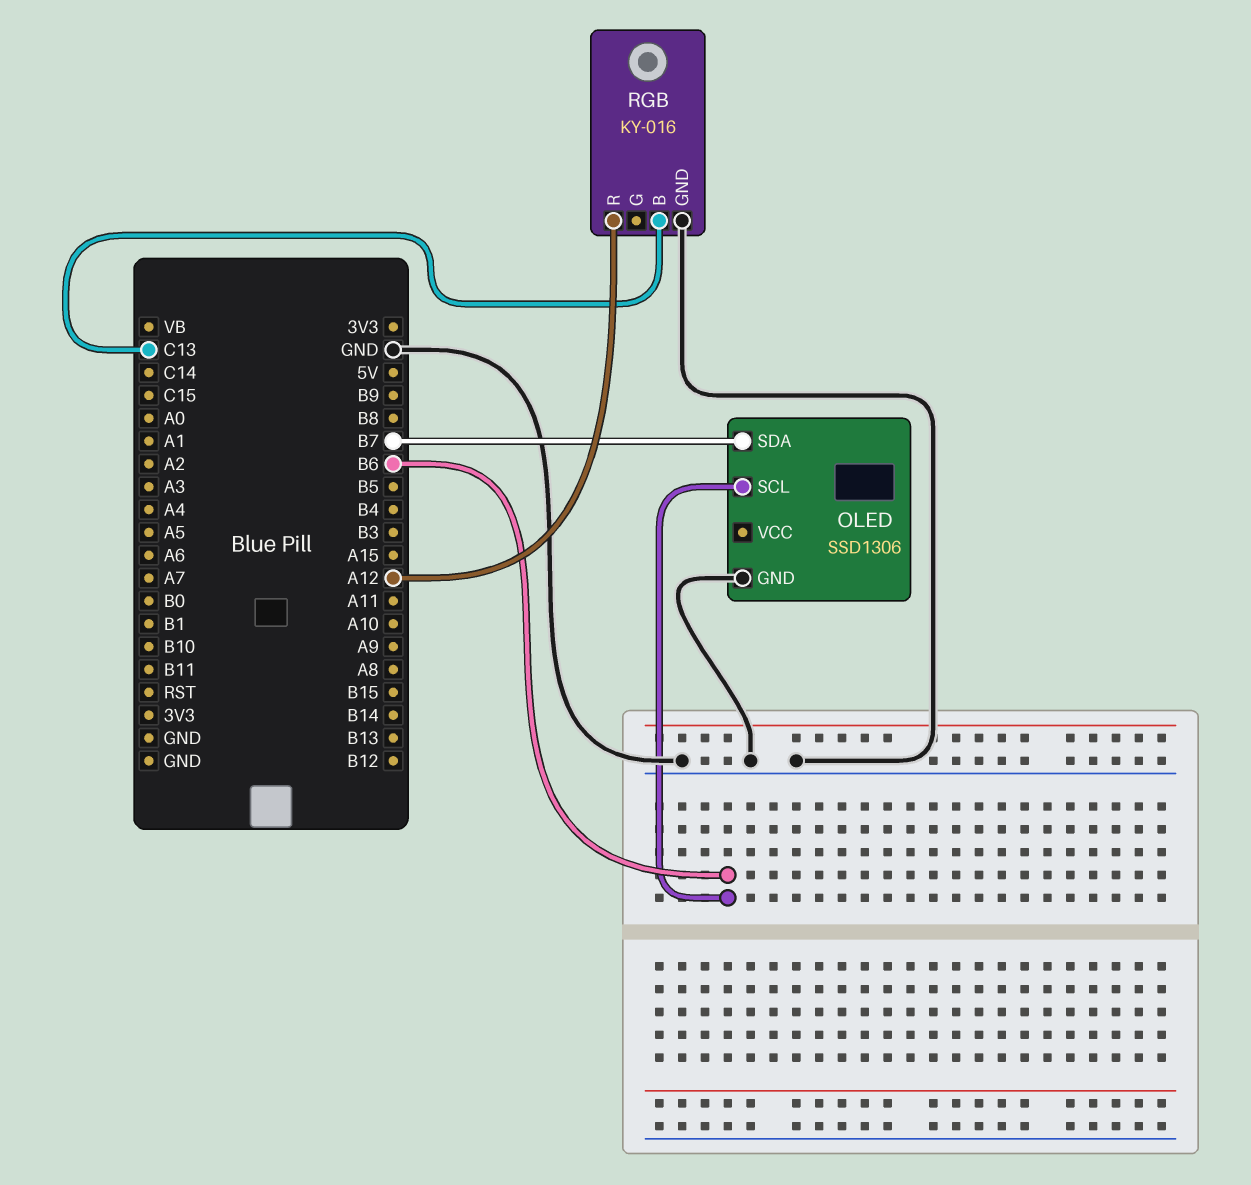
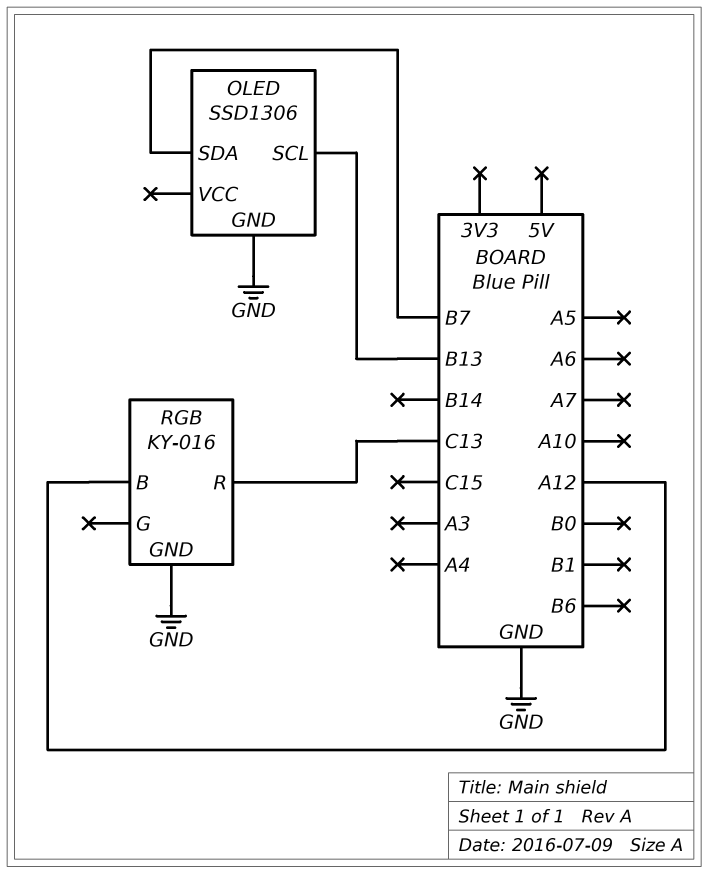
OLED pin SCL: B6 -> B13
RGB pin B: C13 -> A12
RGB pin R: A12 -> C13

